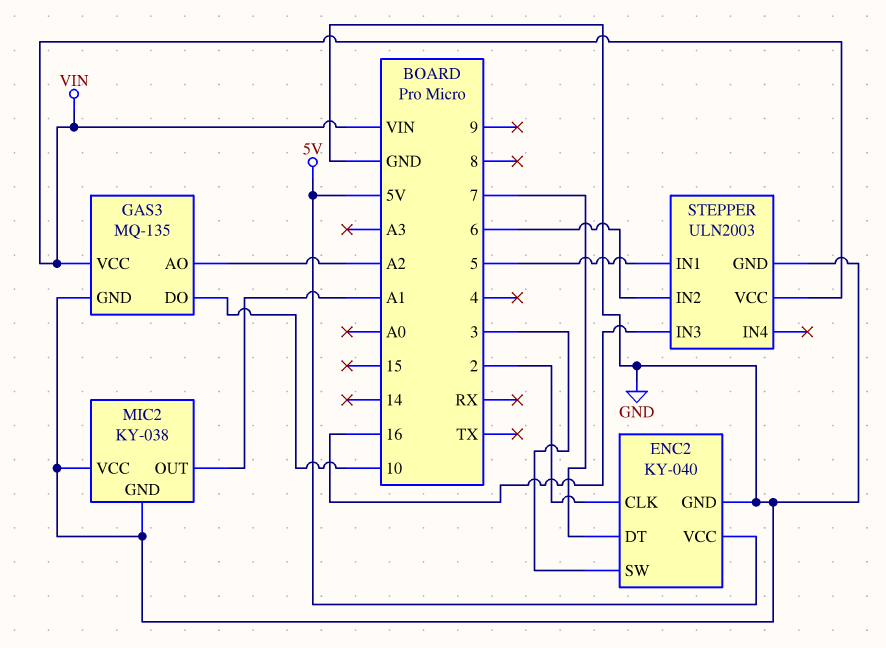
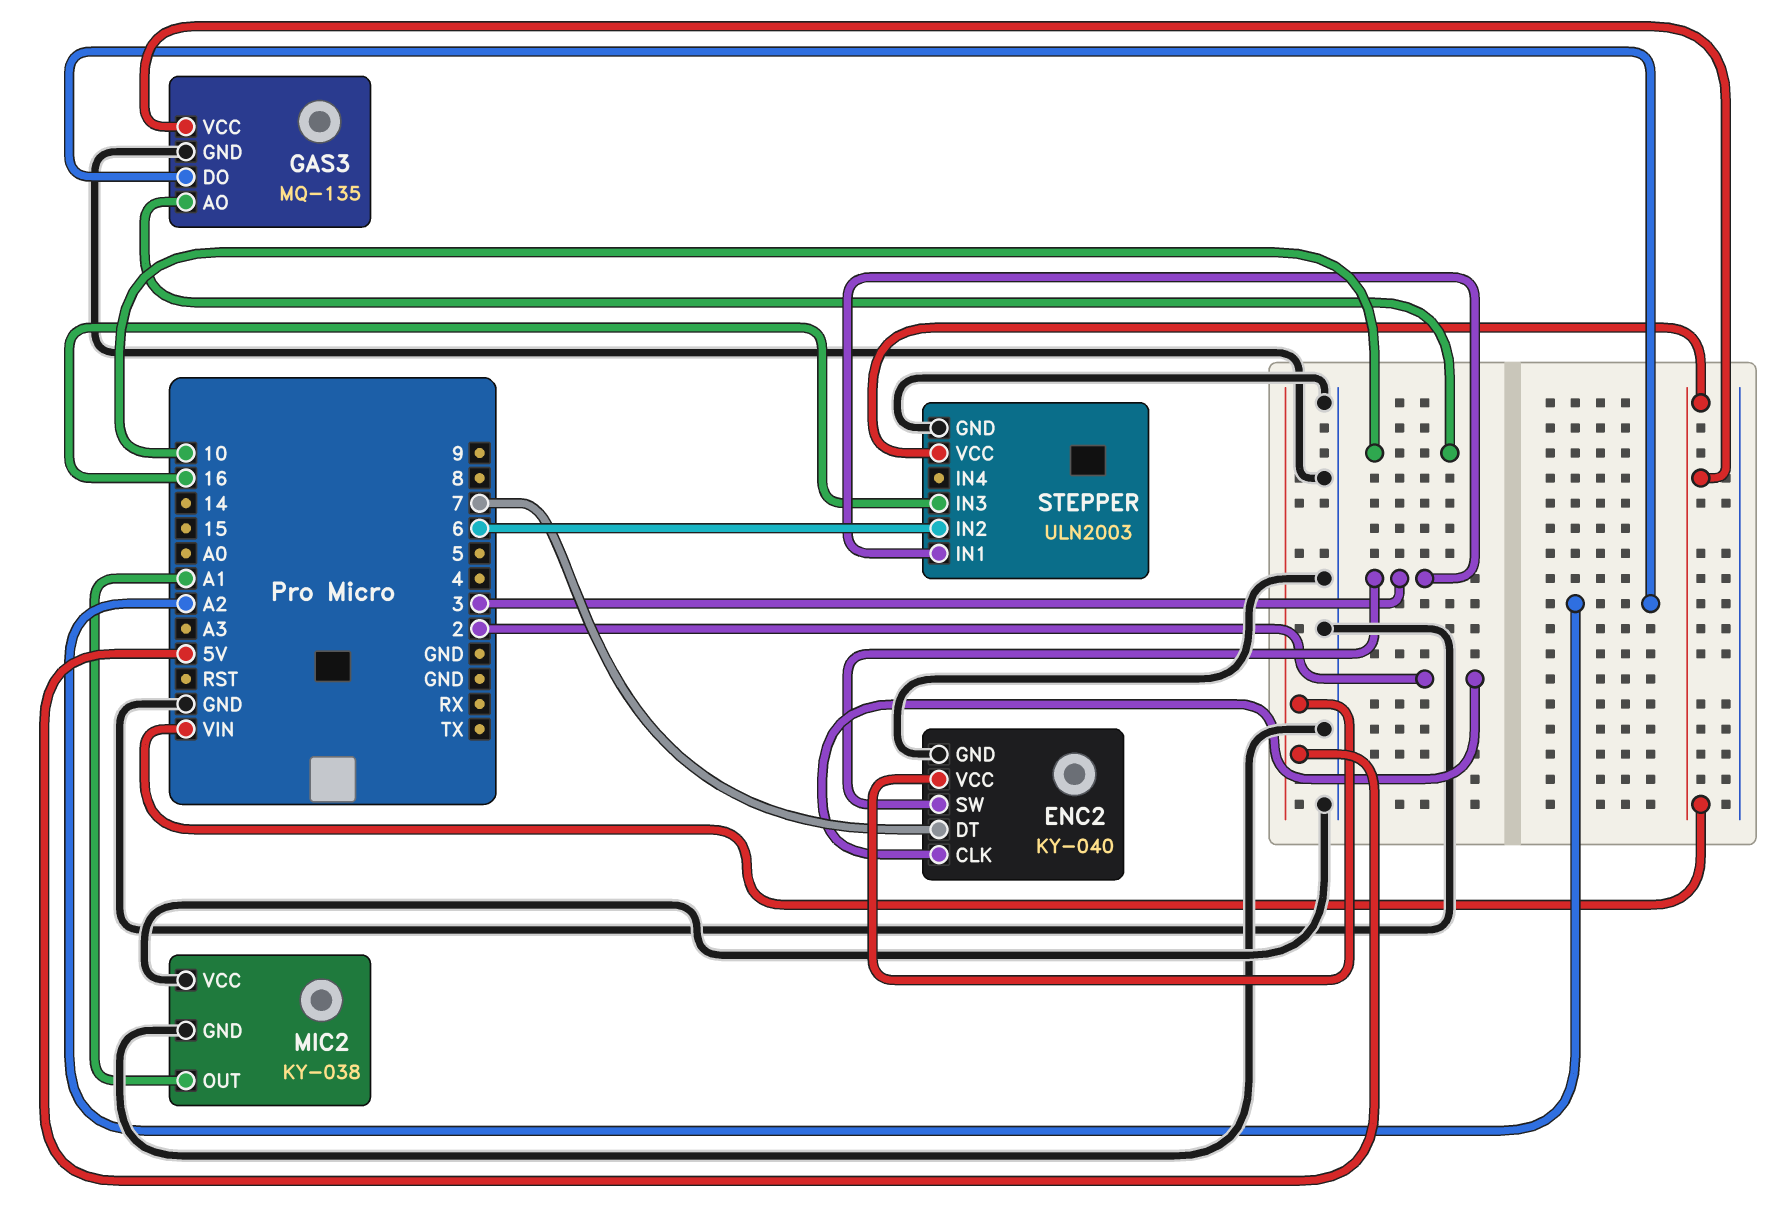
GAS3 pin AO: A2 -> 10
GAS3 pin DO: 10 -> A2
STEPPER pin IN1: 5 -> 3

